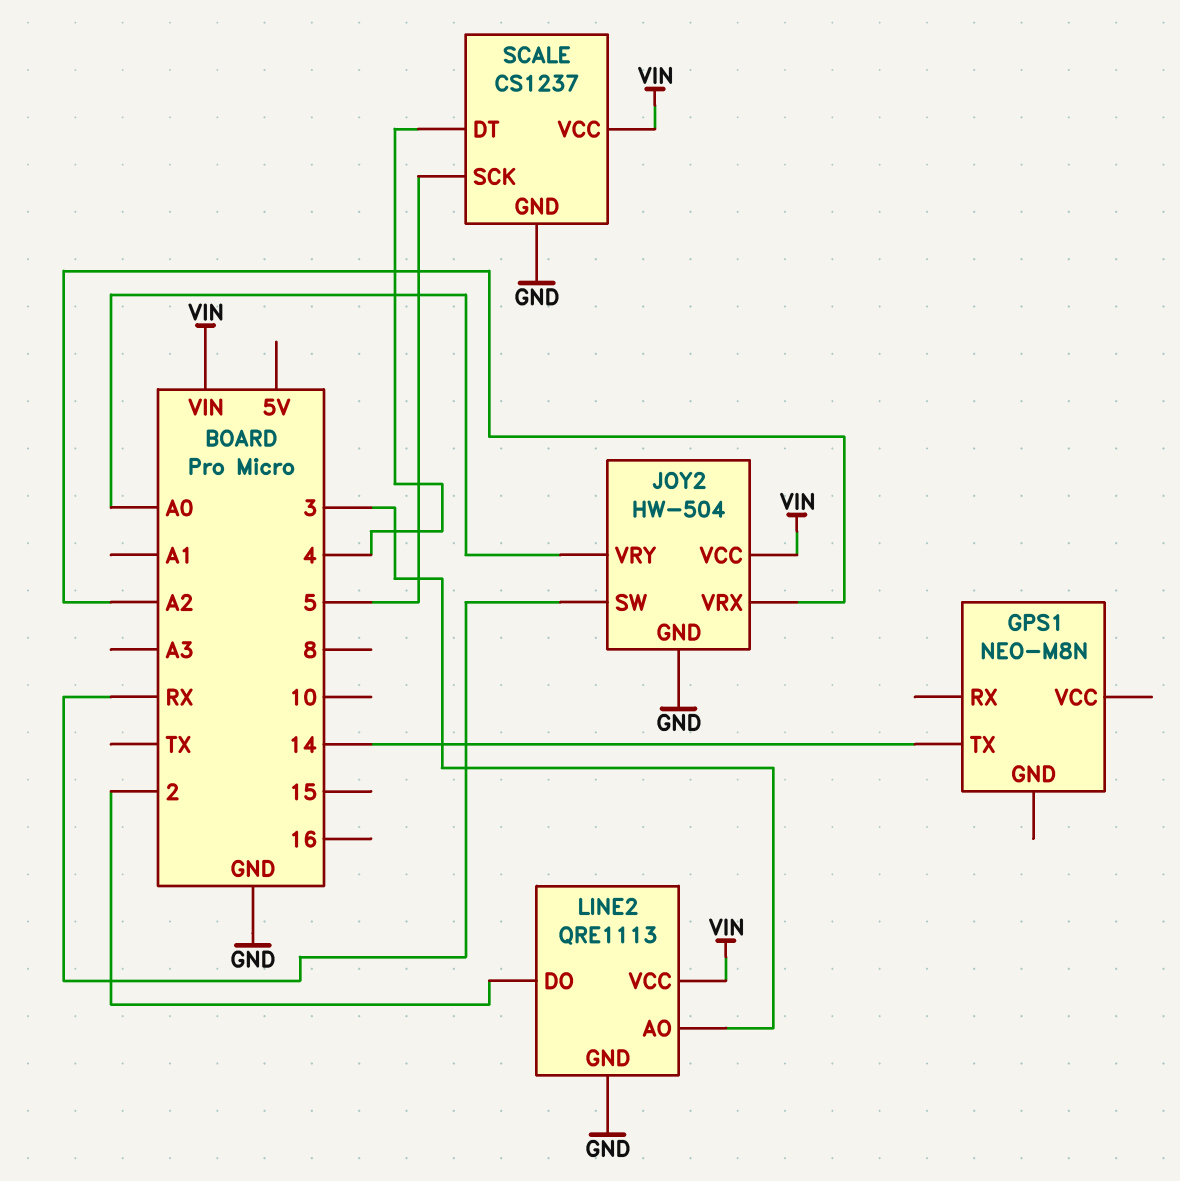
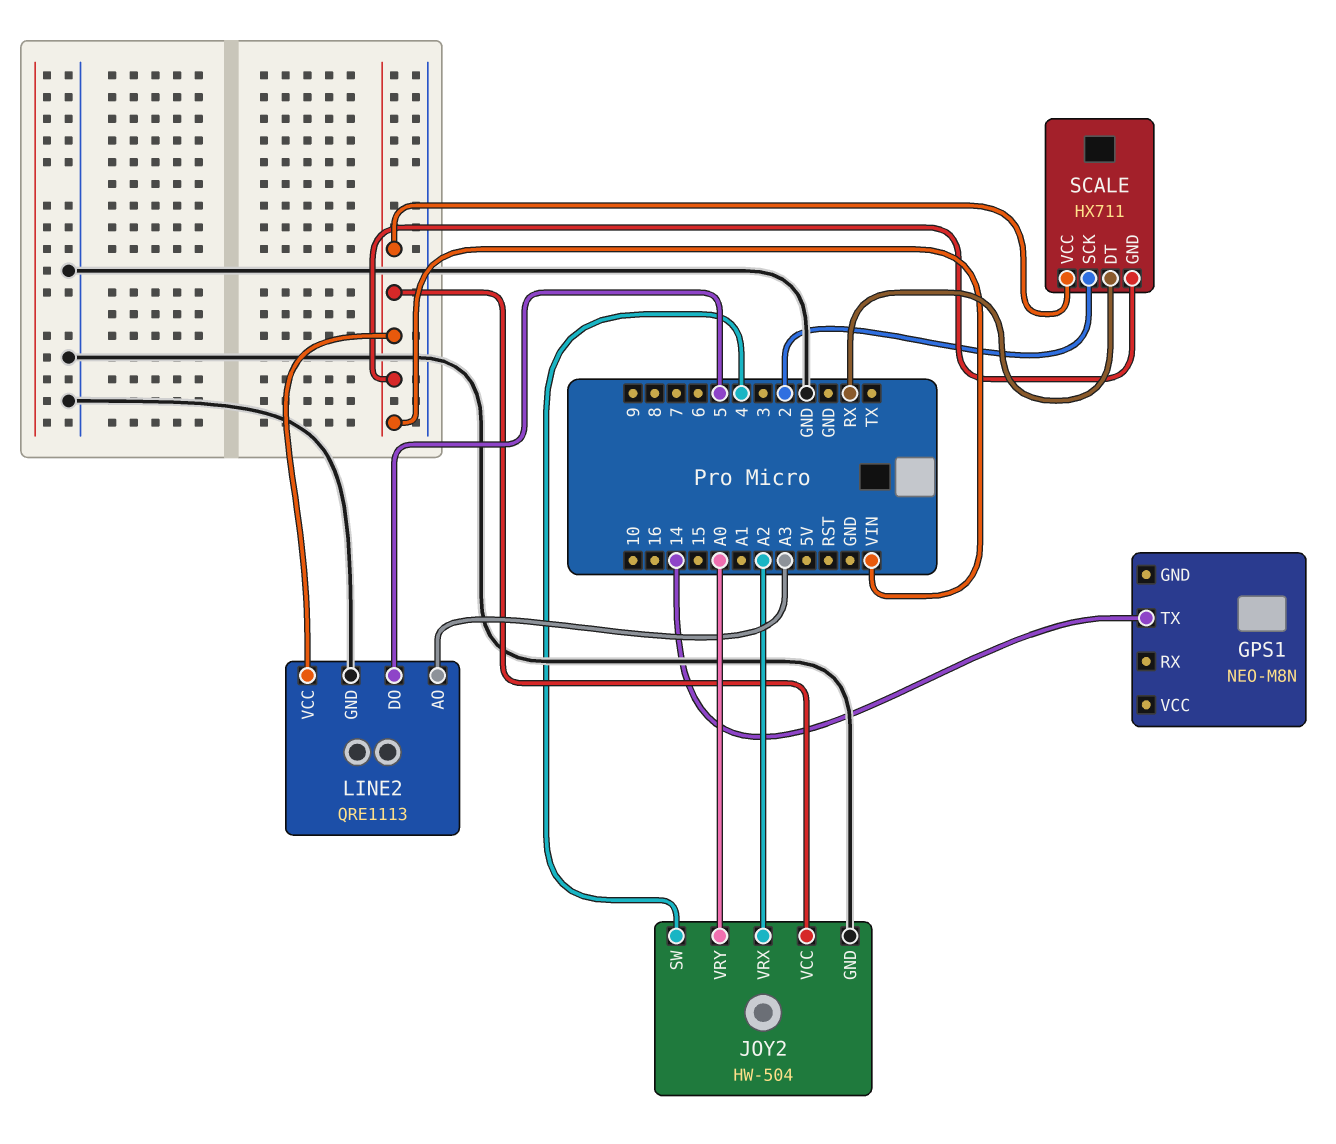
JOY2 pin SW: RX -> 4
LINE2 pin AO: 3 -> A3
LINE2 pin DO: 2 -> 5
SCALE: CS1237 -> HX711
SCALE pin DT: 4 -> RX
SCALE pin GND: GND -> VIN
SCALE pin SCK: 5 -> 2

